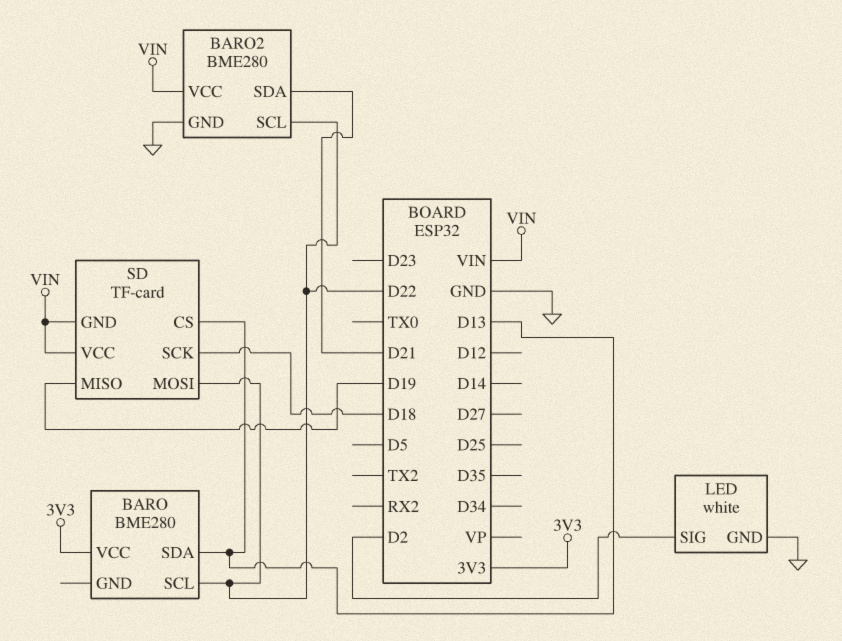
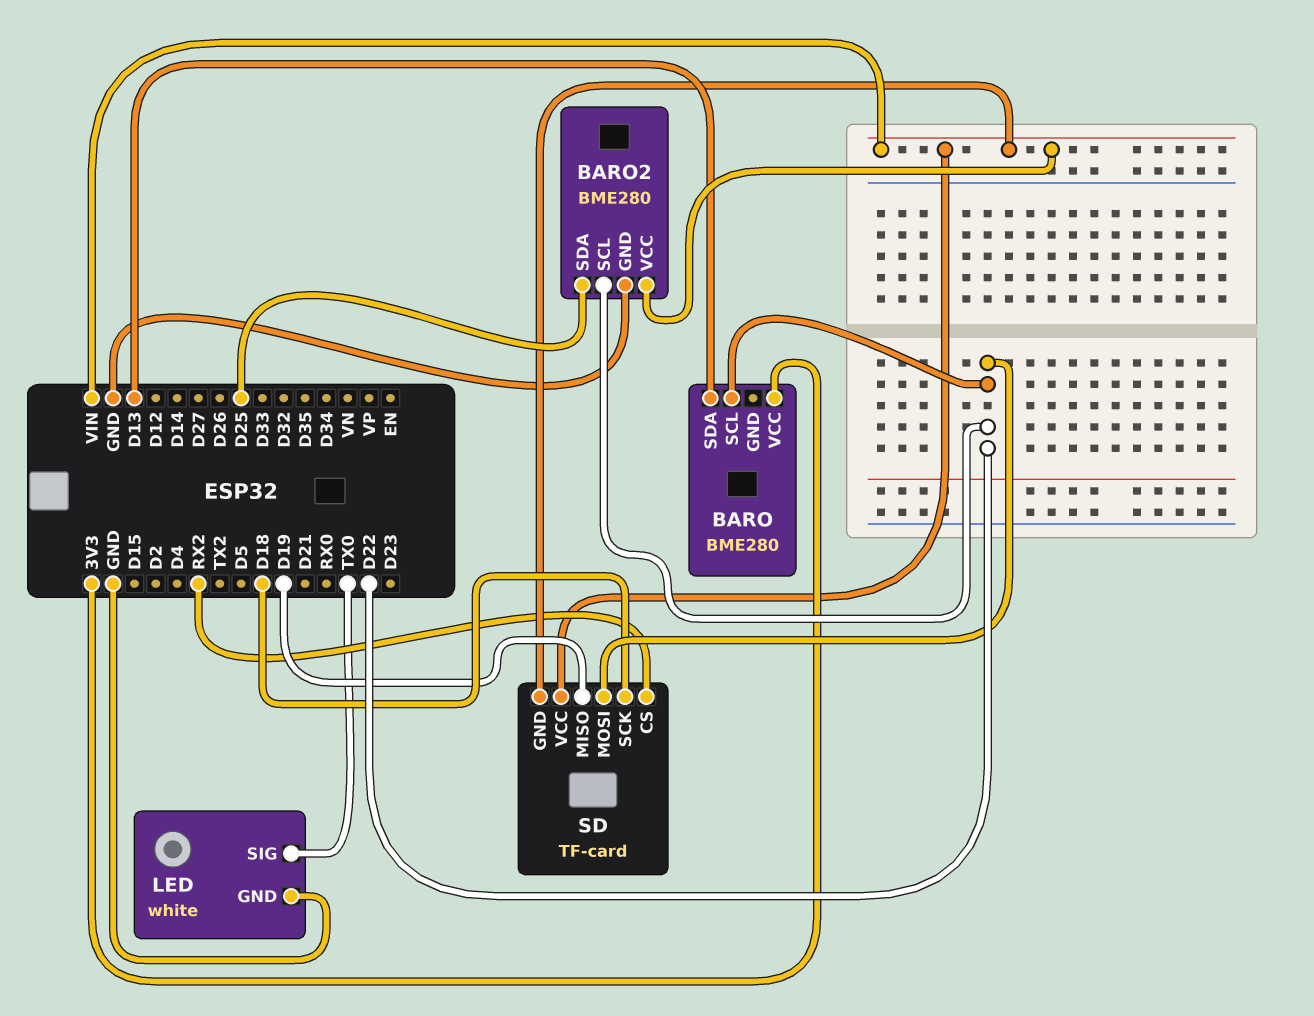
BARO2 pin SDA: D21 -> D25
LED pin SIG: D2 -> TX0
SD pin CS: D13 -> RX2

